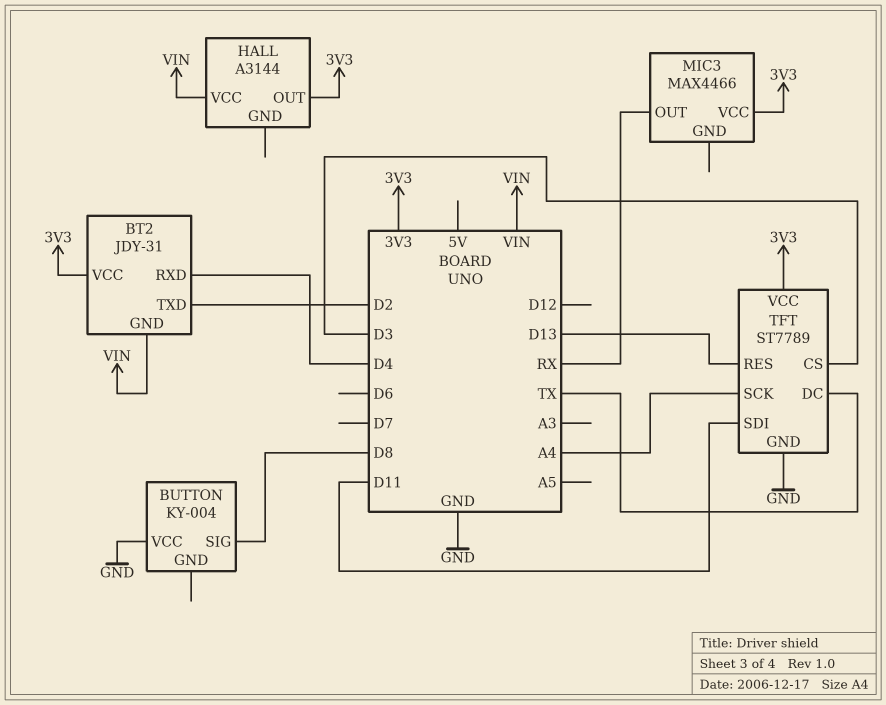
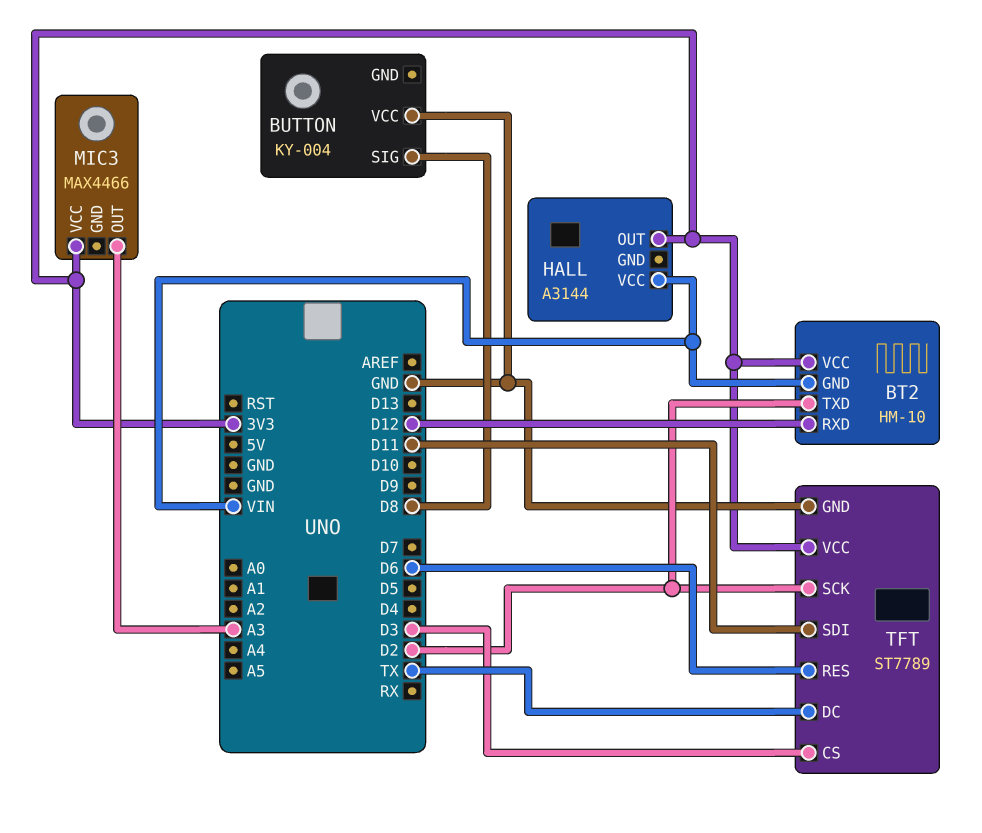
BT2: JDY-31 -> HM-10
BT2 pin RXD: D4 -> D12
MIC3 pin OUT: RX -> A3
TFT pin RES: D13 -> D6
TFT pin SCK: A4 -> D2

